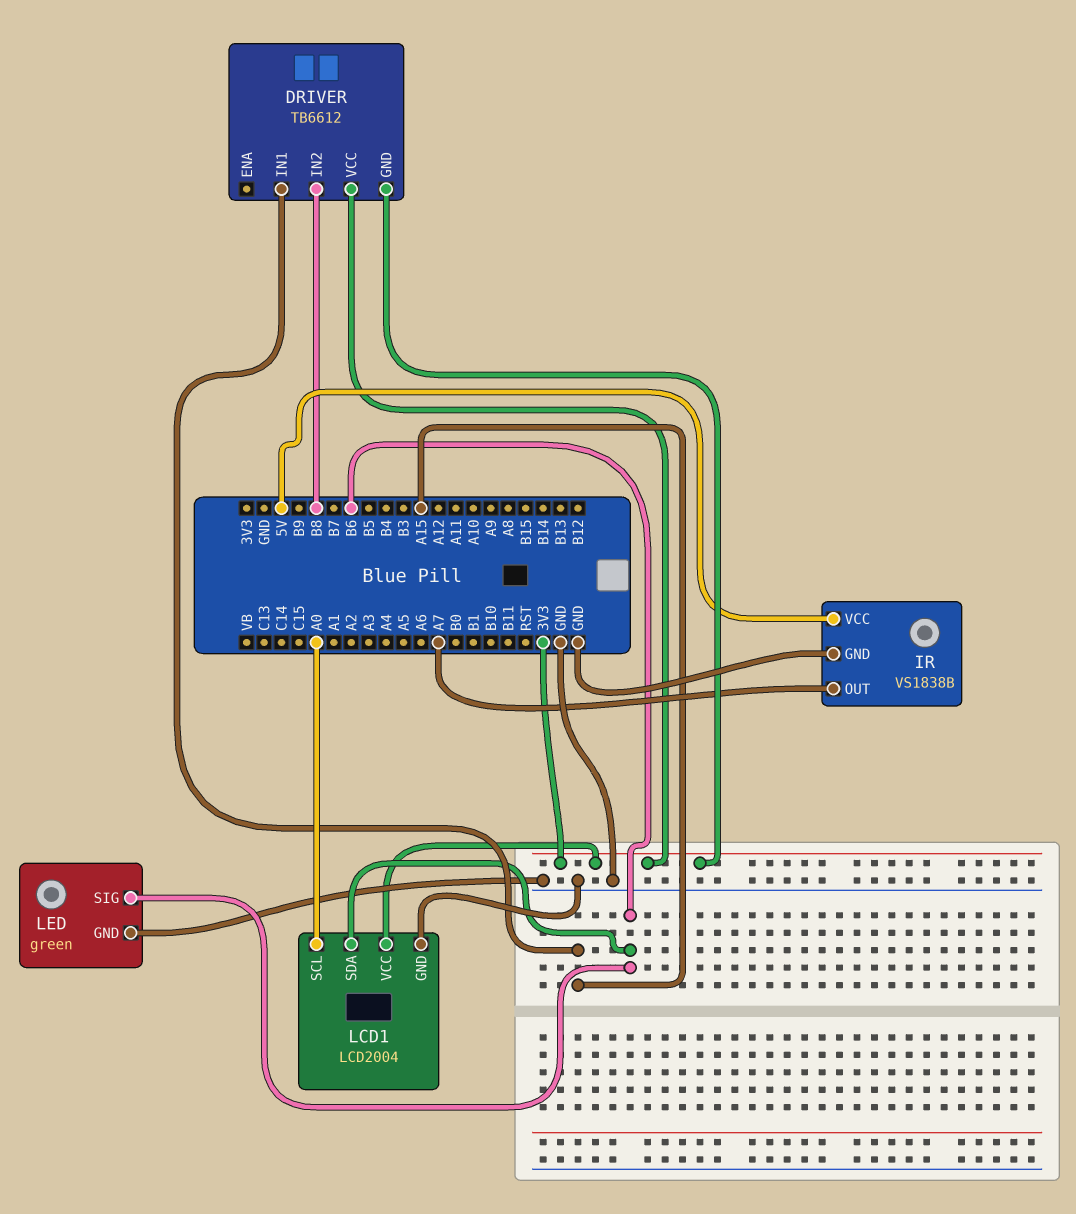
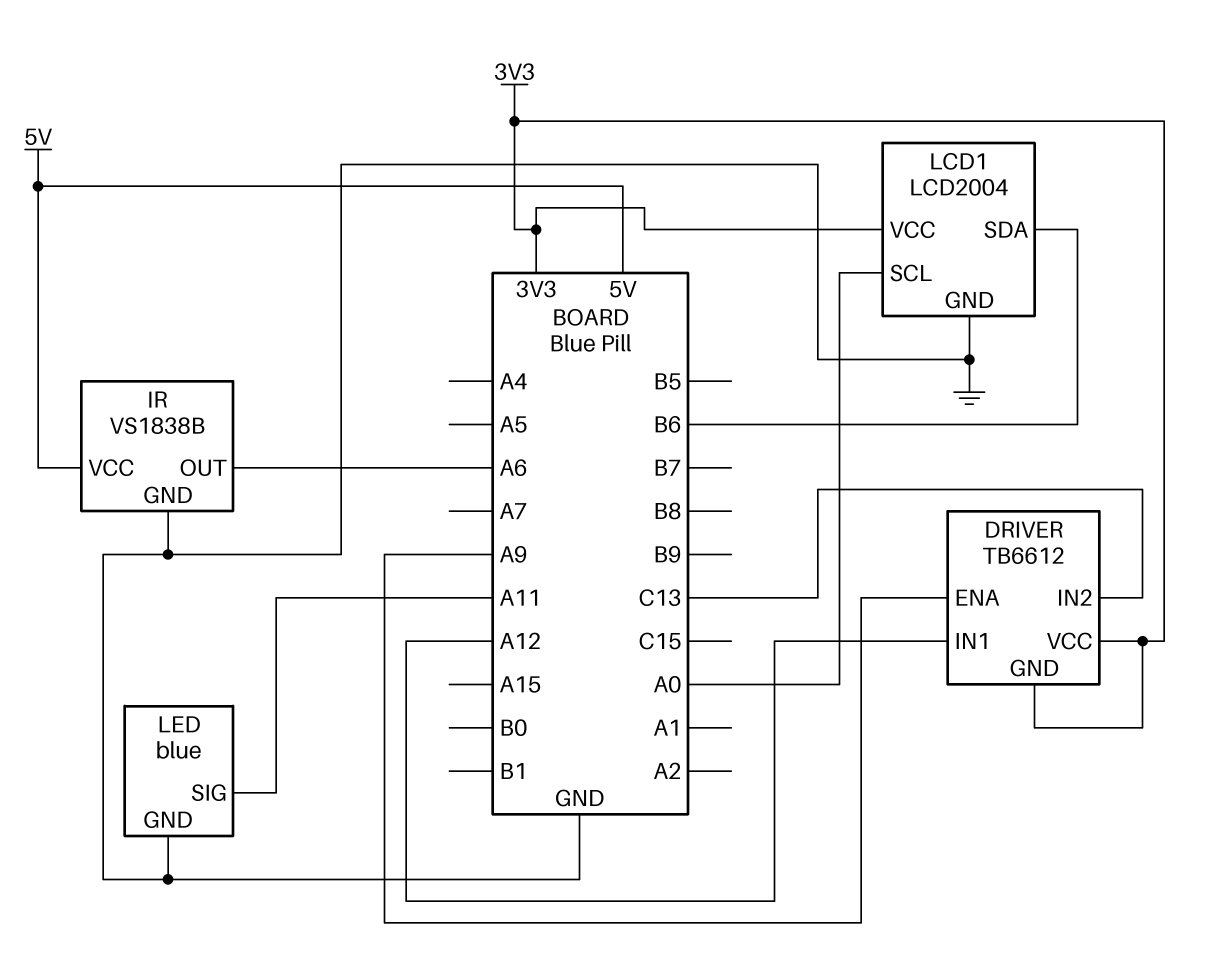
DRIVER pin ENA: none -> A9
DRIVER pin IN1: A15 -> A12
DRIVER pin IN2: B8 -> C13
IR pin OUT: A7 -> A6
LED: green -> blue
LED pin SIG: B6 -> A11

